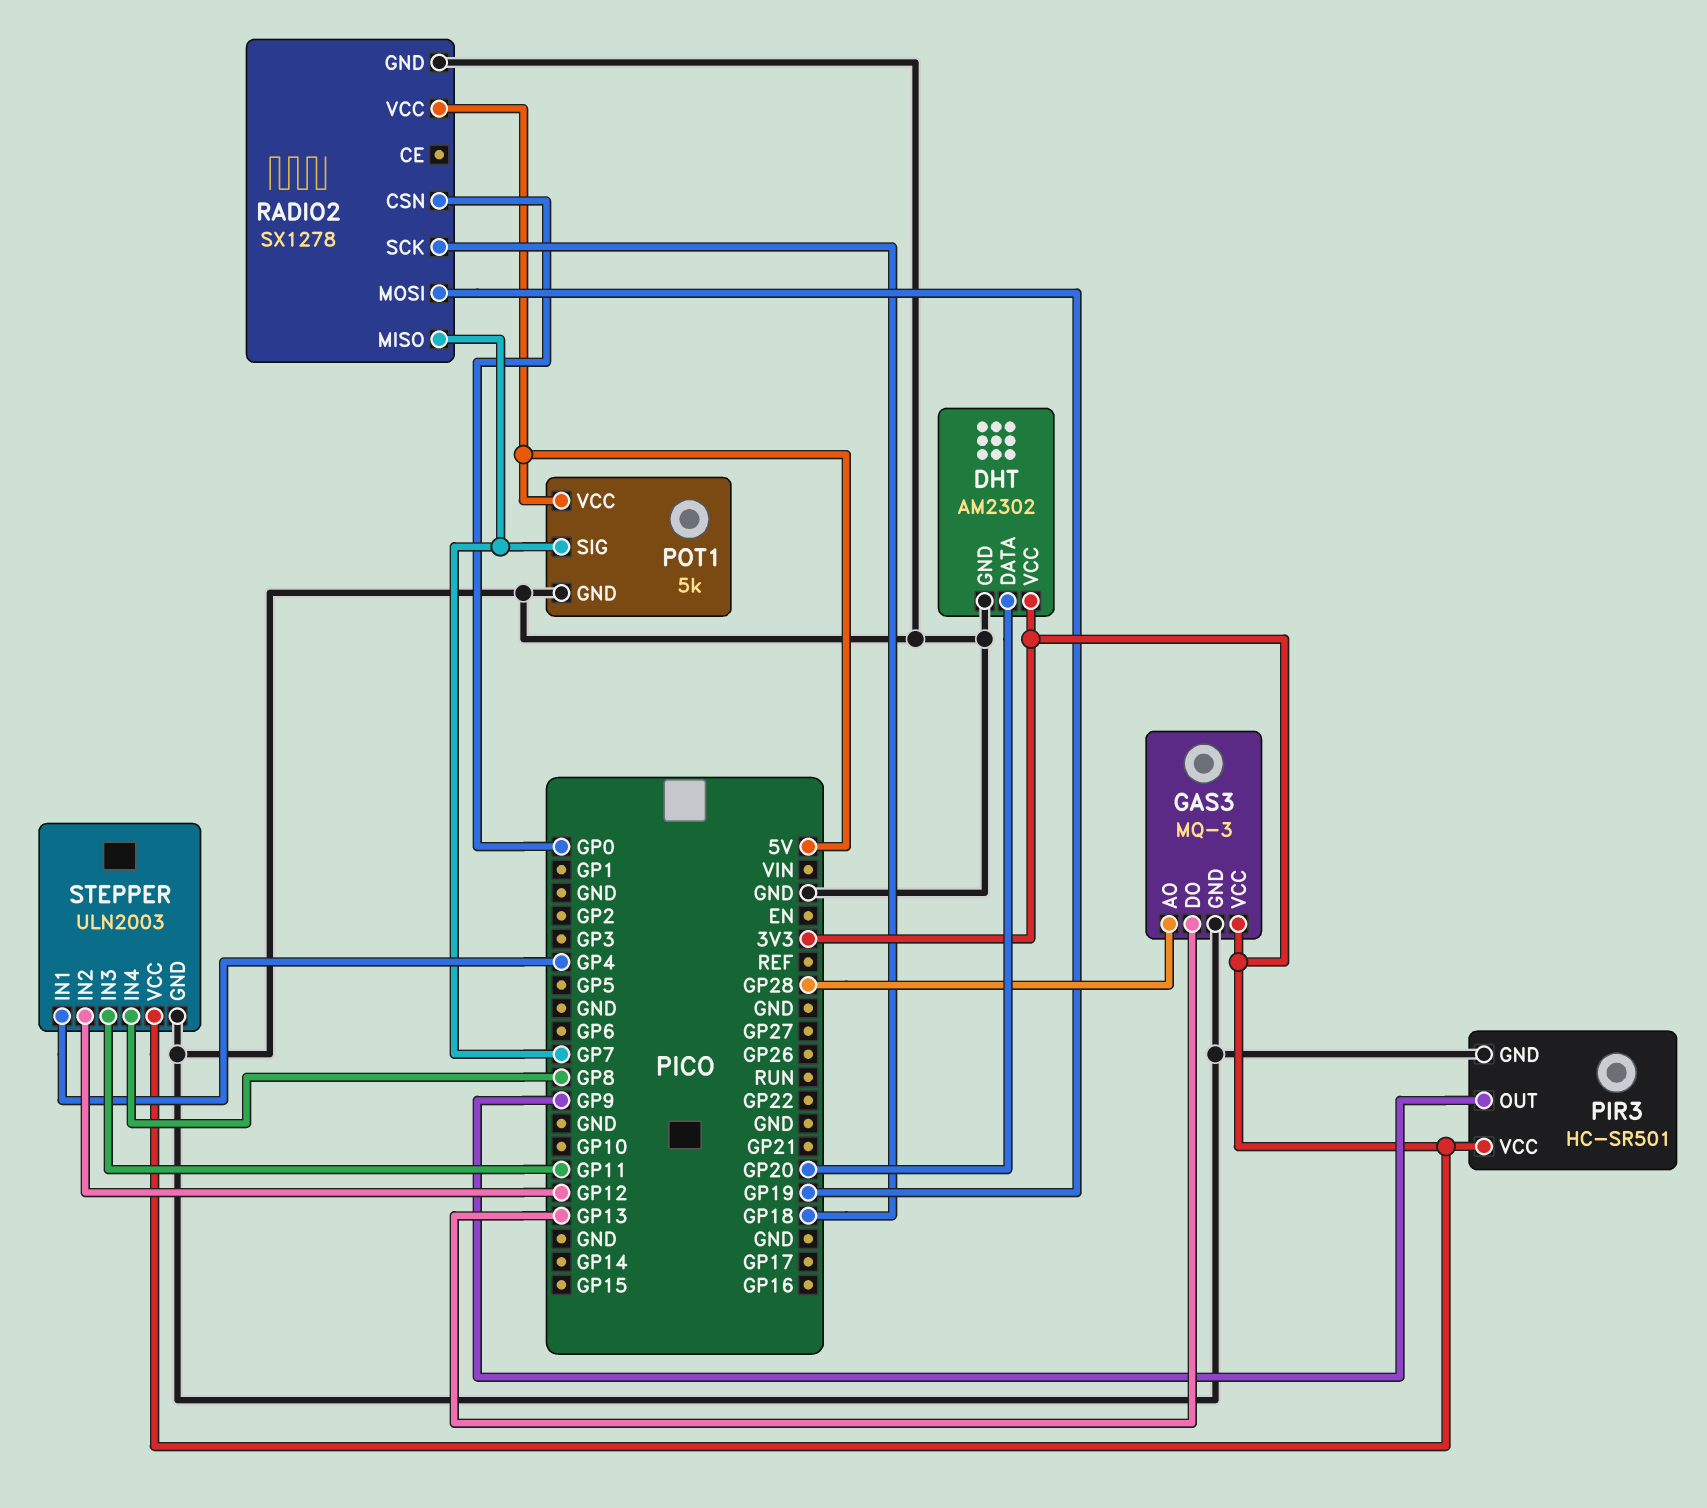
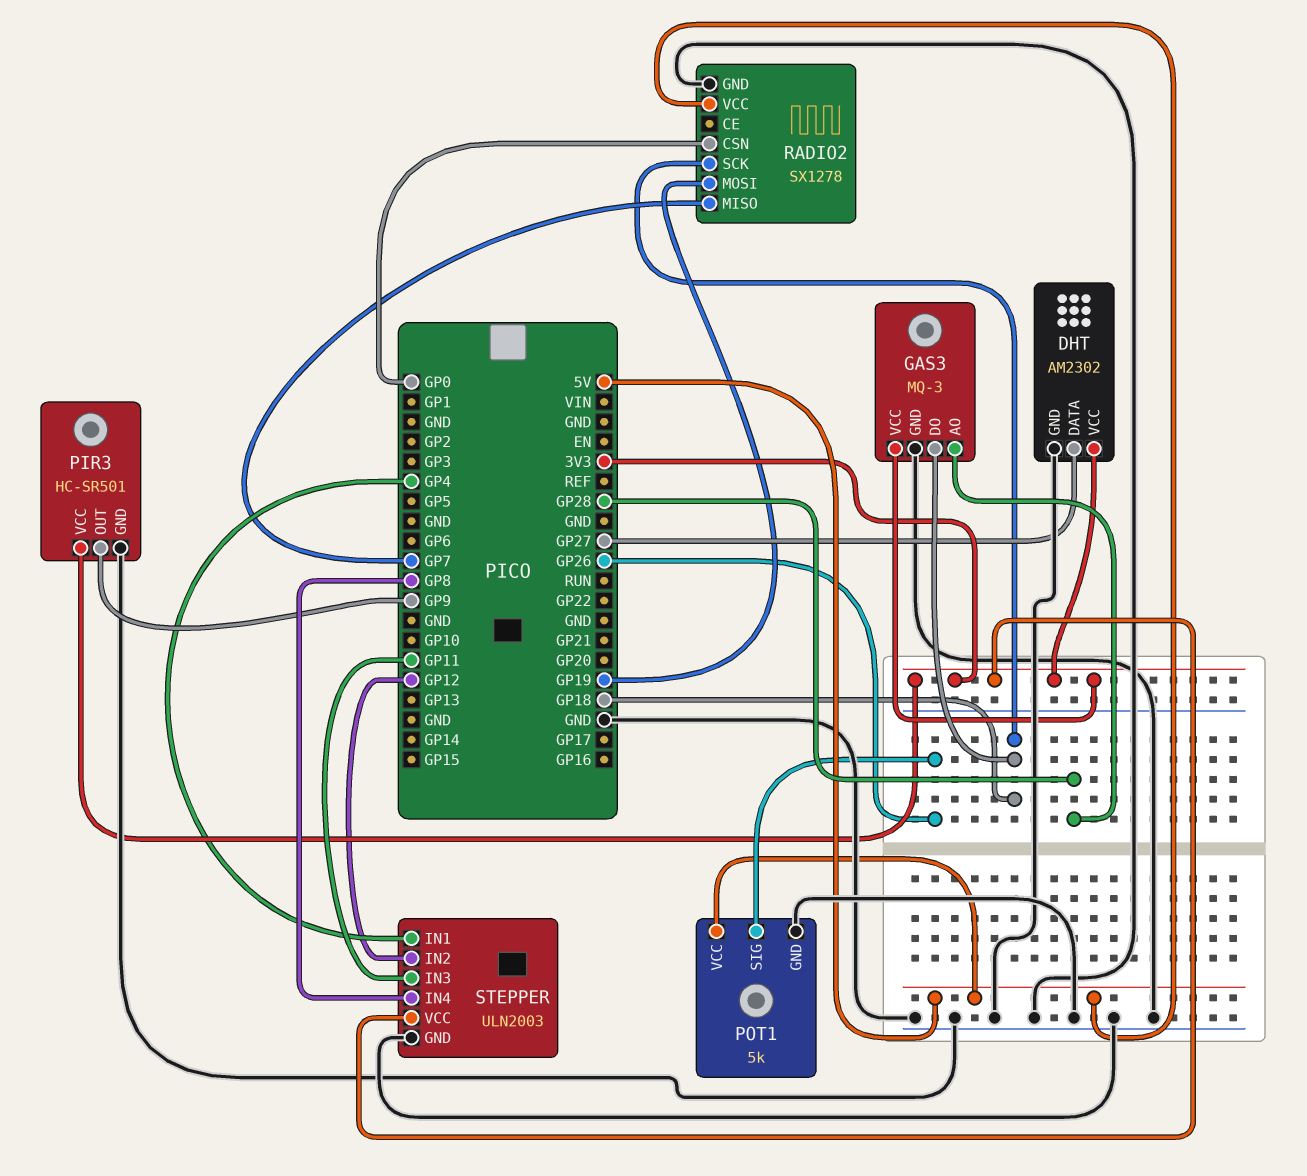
DHT pin DATA: GP20 -> GP27
GAS3 pin DO: GP13 -> GP18
POT1 pin SIG: GP7 -> GP26

